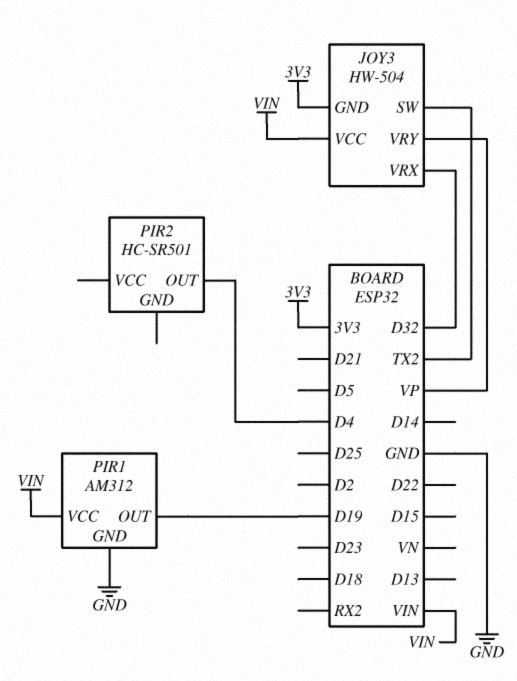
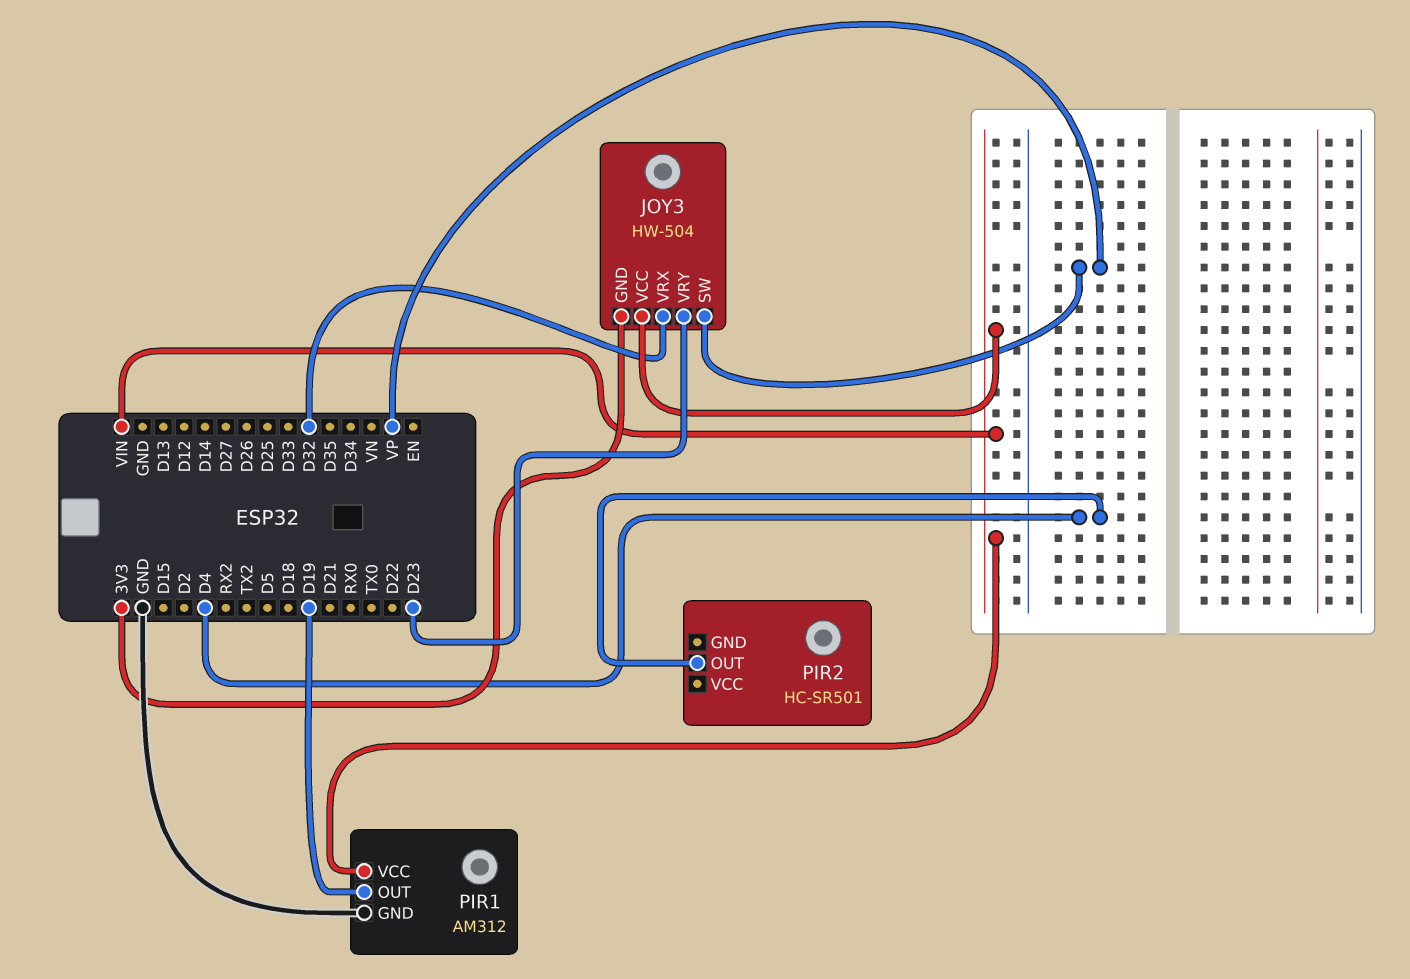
JOY3 pin SW: TX2 -> VP
JOY3 pin VRY: VP -> D23

